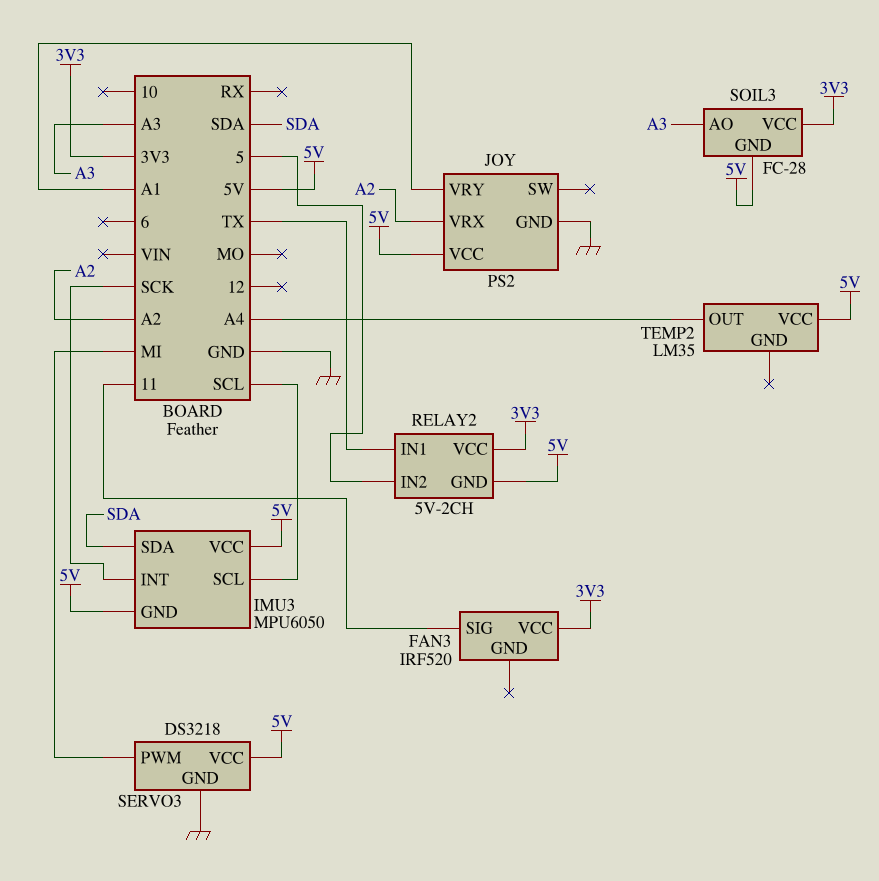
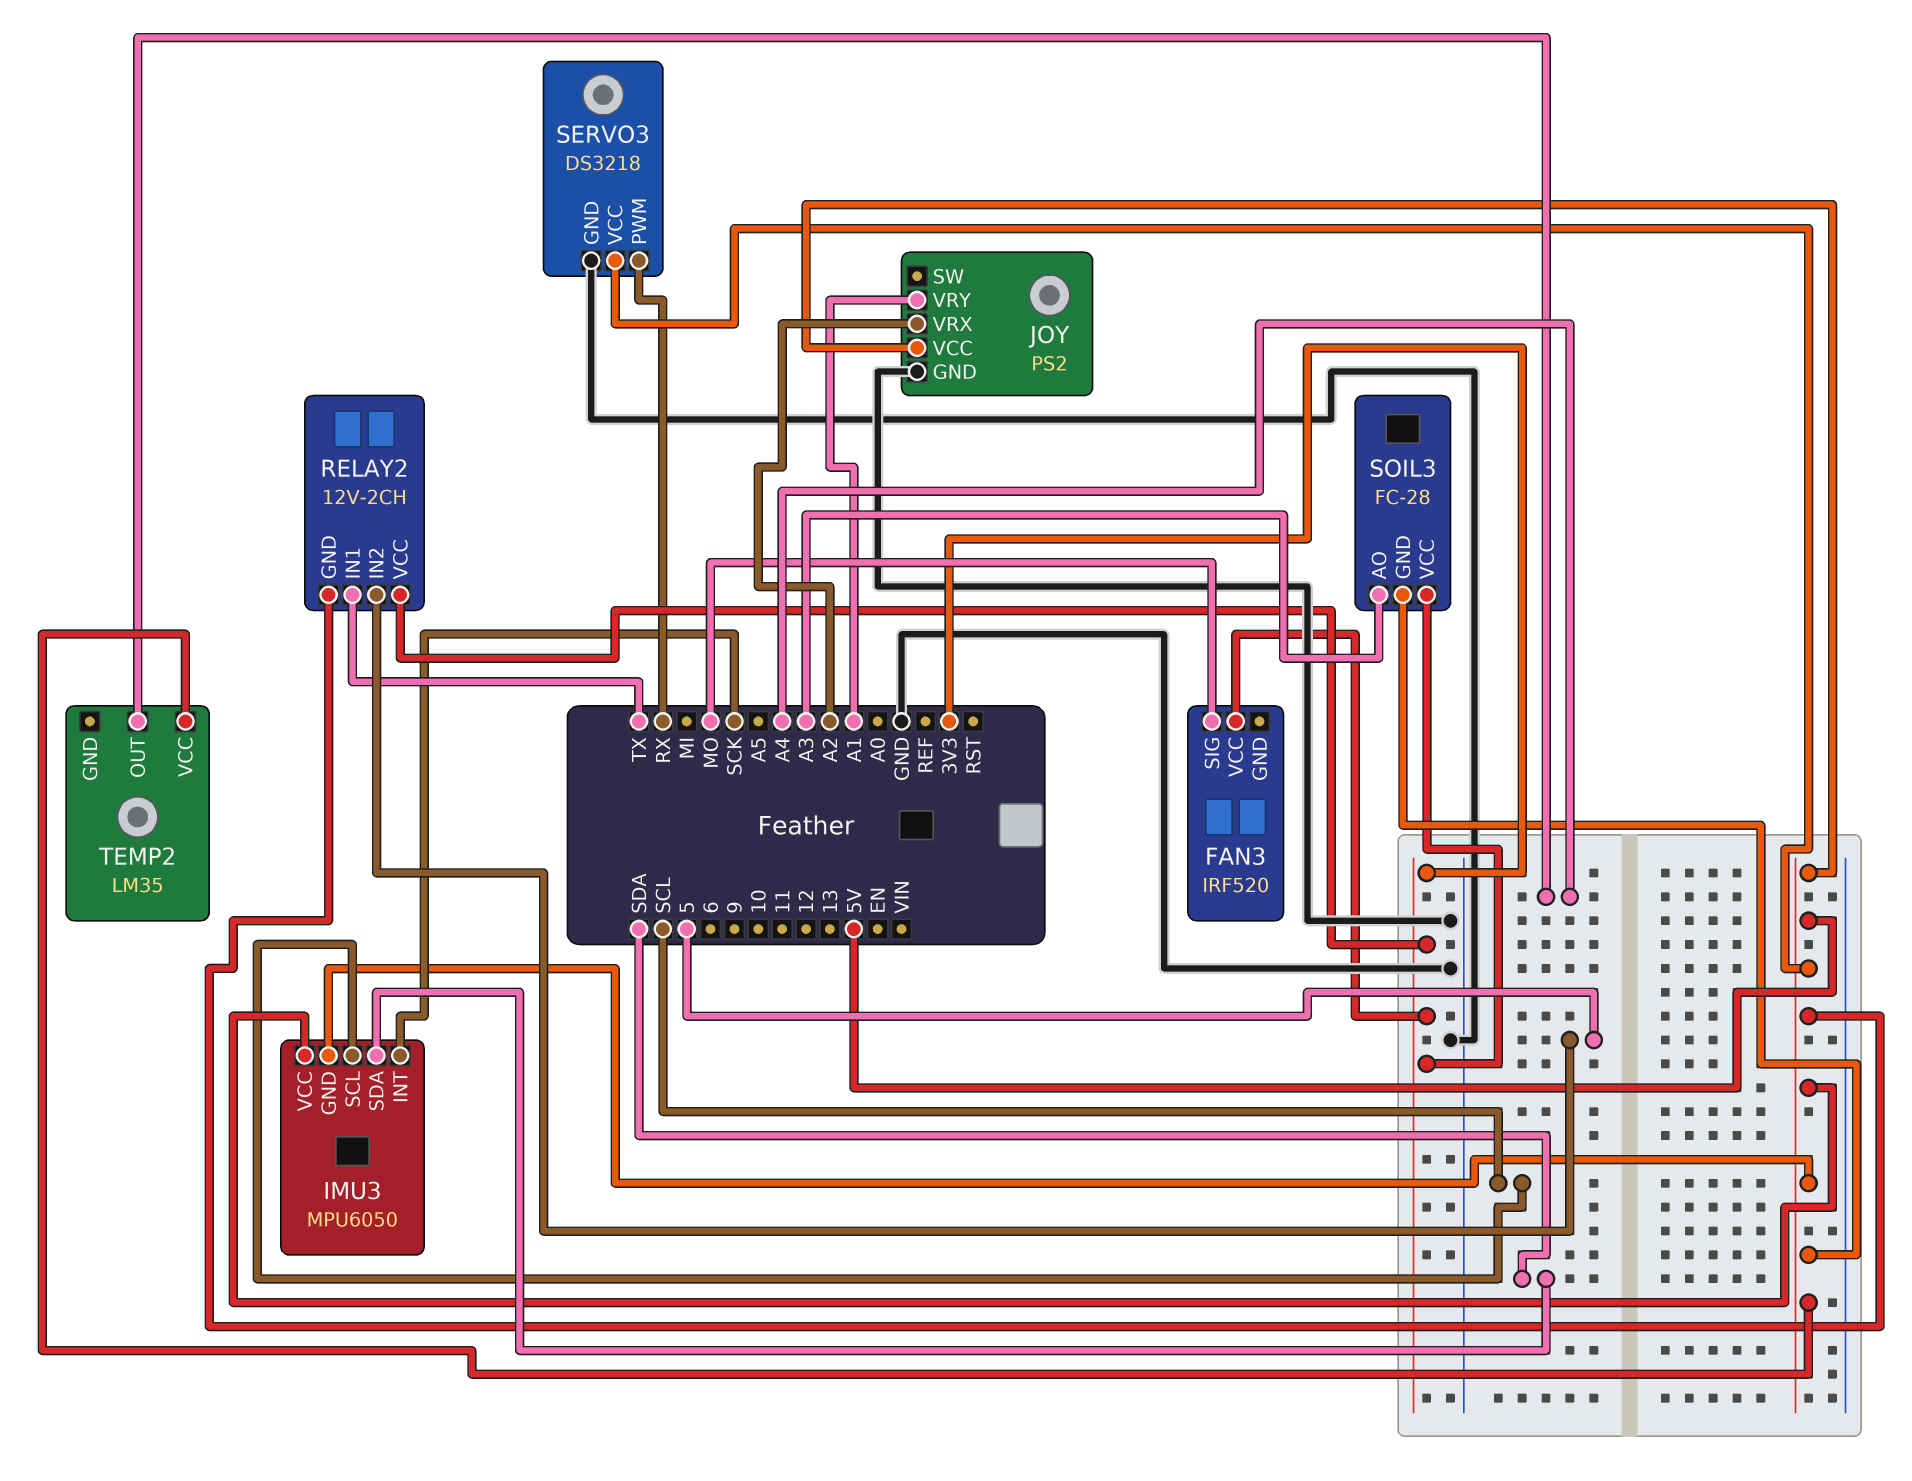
FAN3 pin SIG: 11 -> MO
RELAY2: 5V-2CH -> 12V-2CH
SERVO3 pin PWM: MI -> RX

